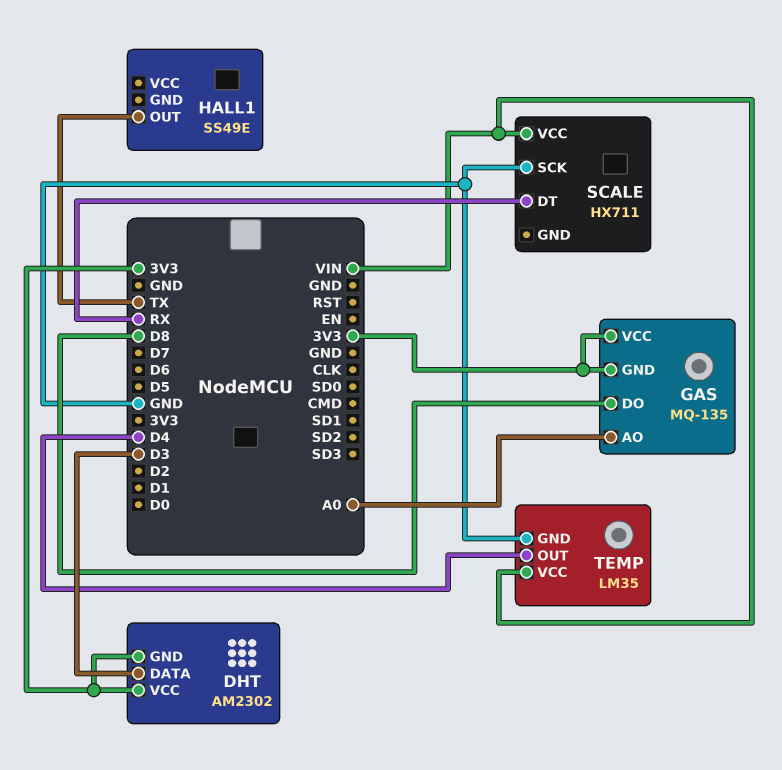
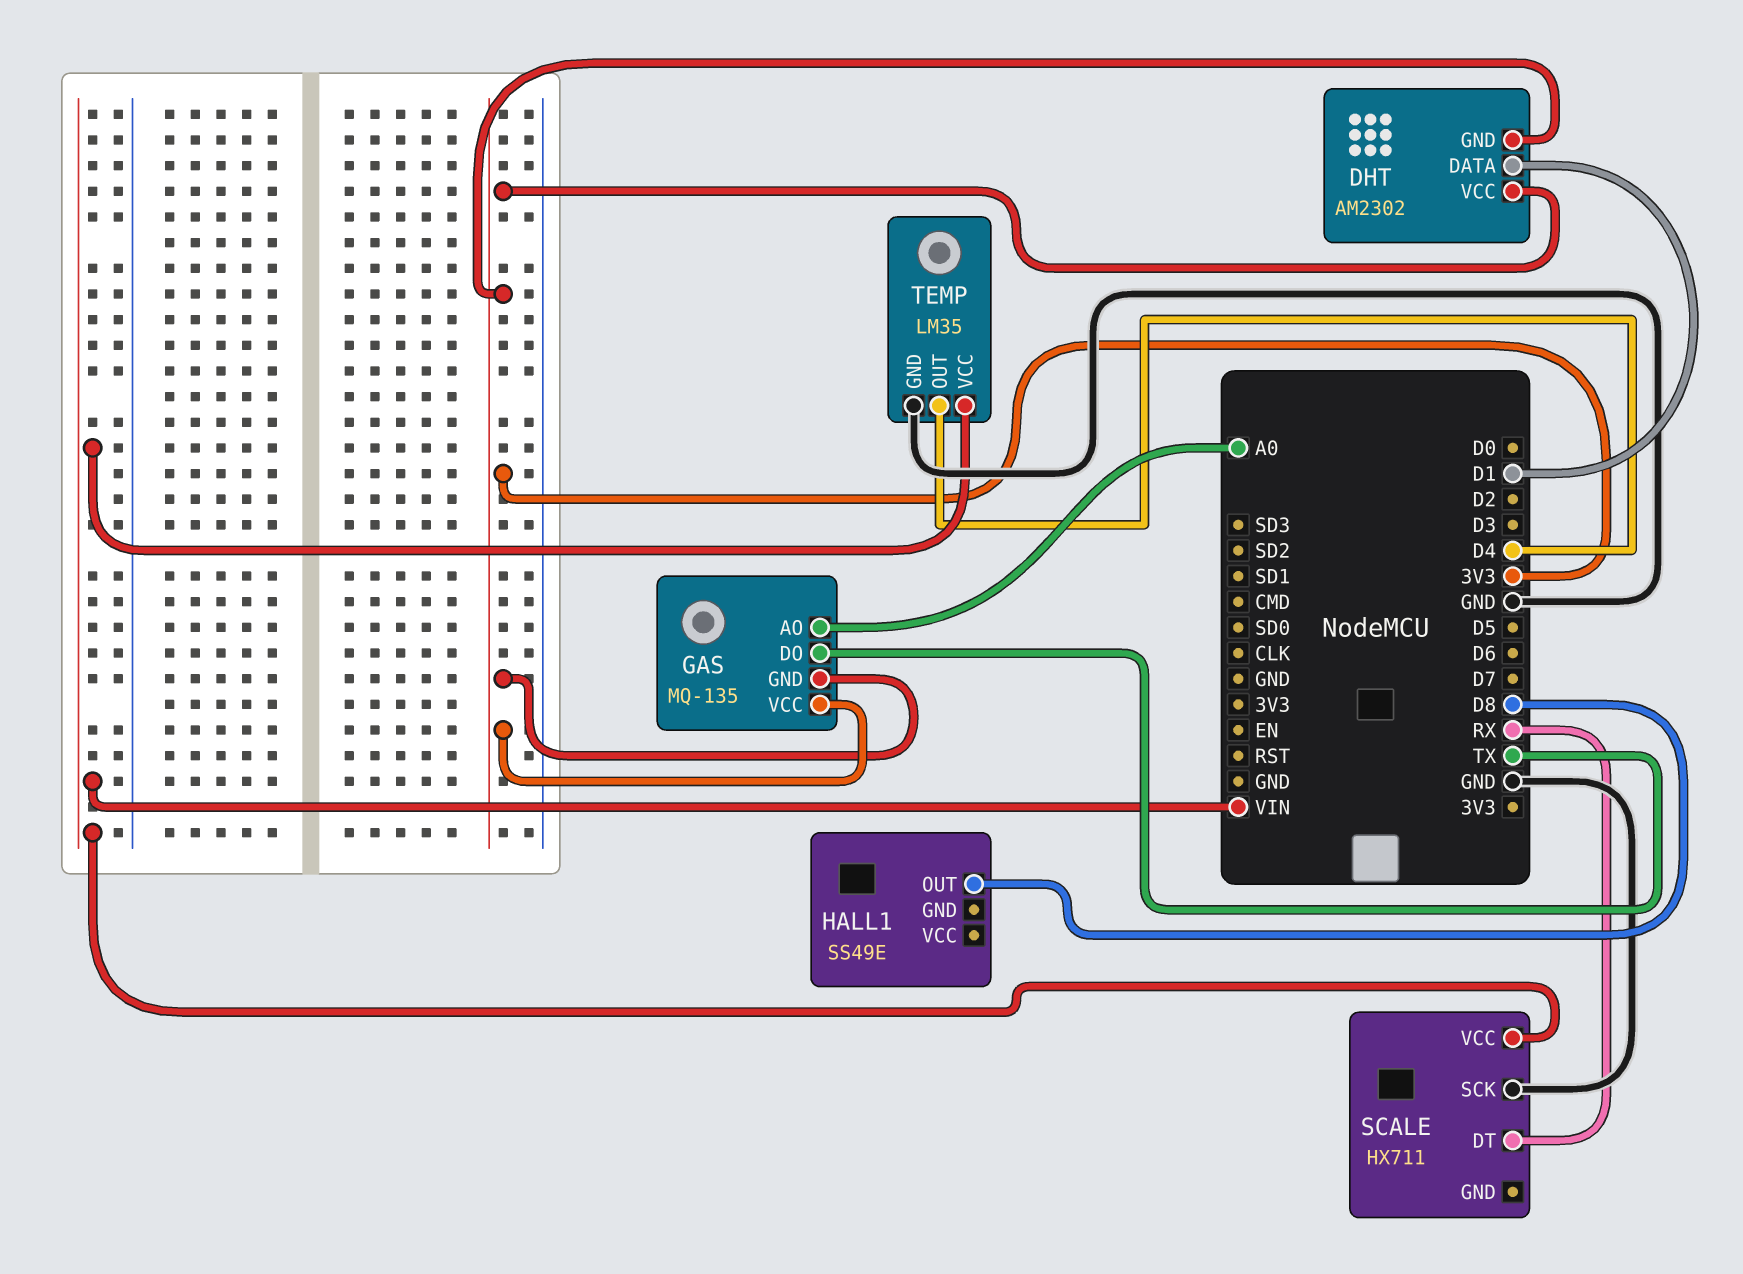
DHT pin DATA: D3 -> D1
GAS pin DO: D8 -> TX
HALL1 pin OUT: TX -> D8

